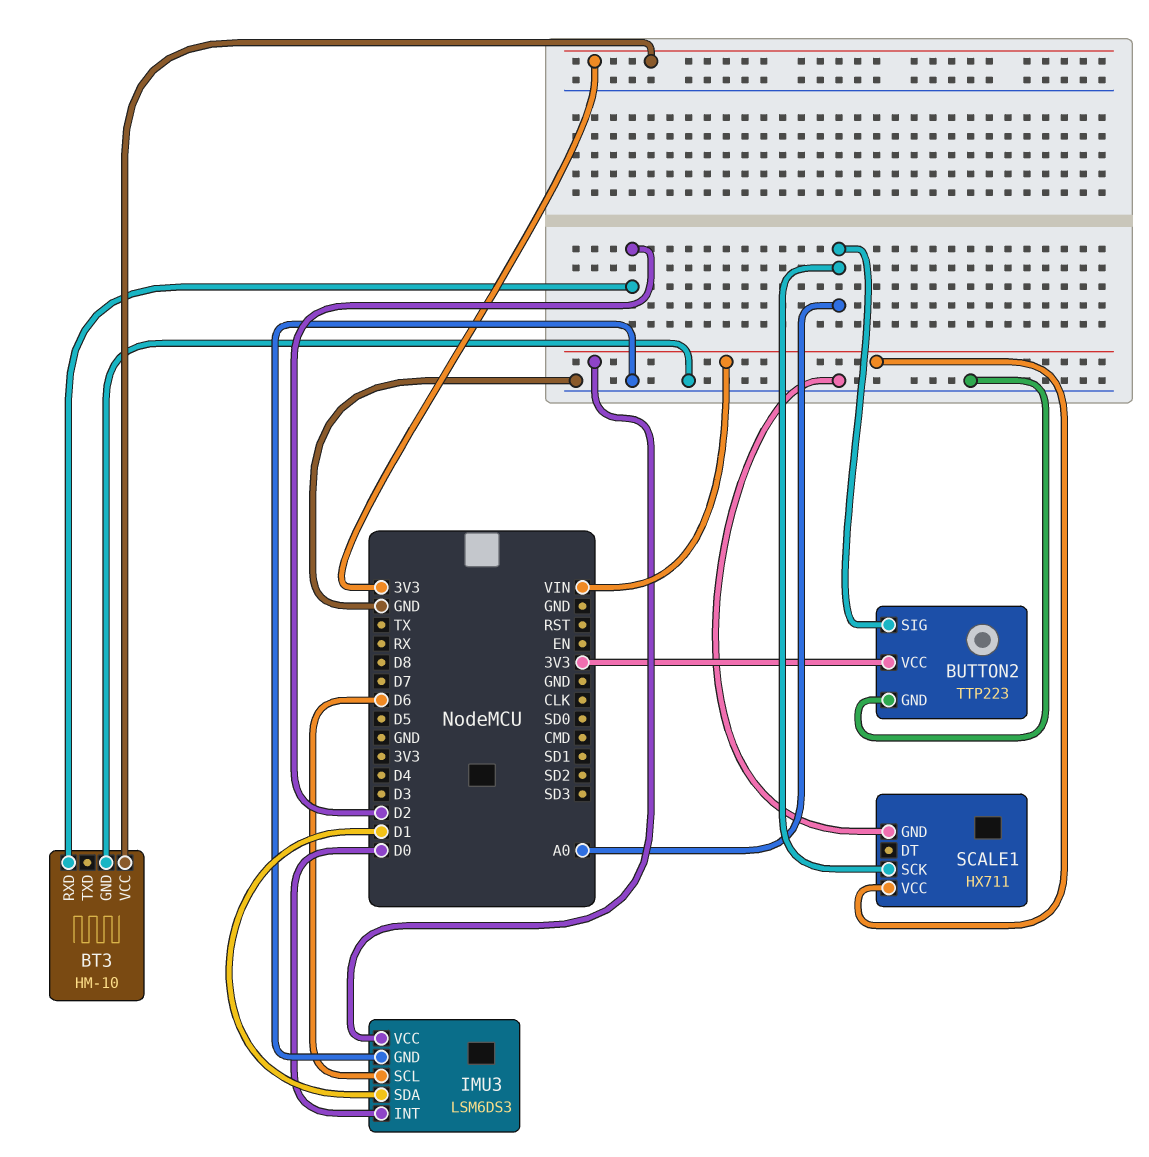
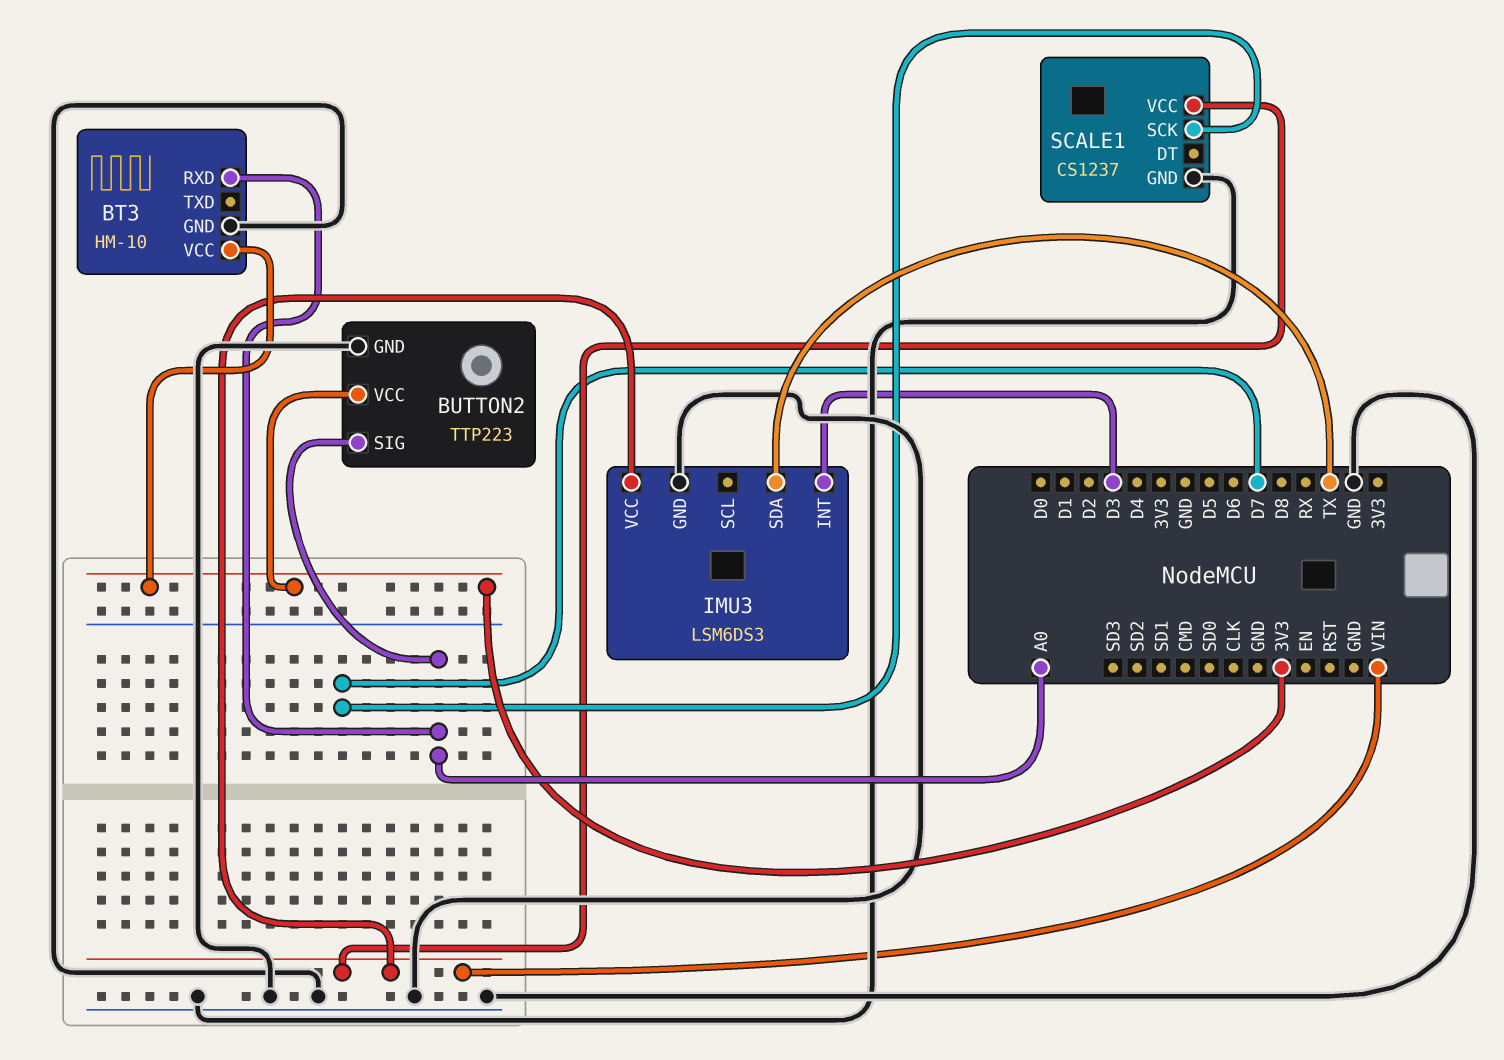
BT3 pin RXD: D2 -> A0
IMU3 pin INT: D0 -> D3
IMU3 pin SCL: D6 -> none
IMU3 pin SDA: D1 -> TX
SCALE1: HX711 -> CS1237
SCALE1 pin SCK: A0 -> D7

